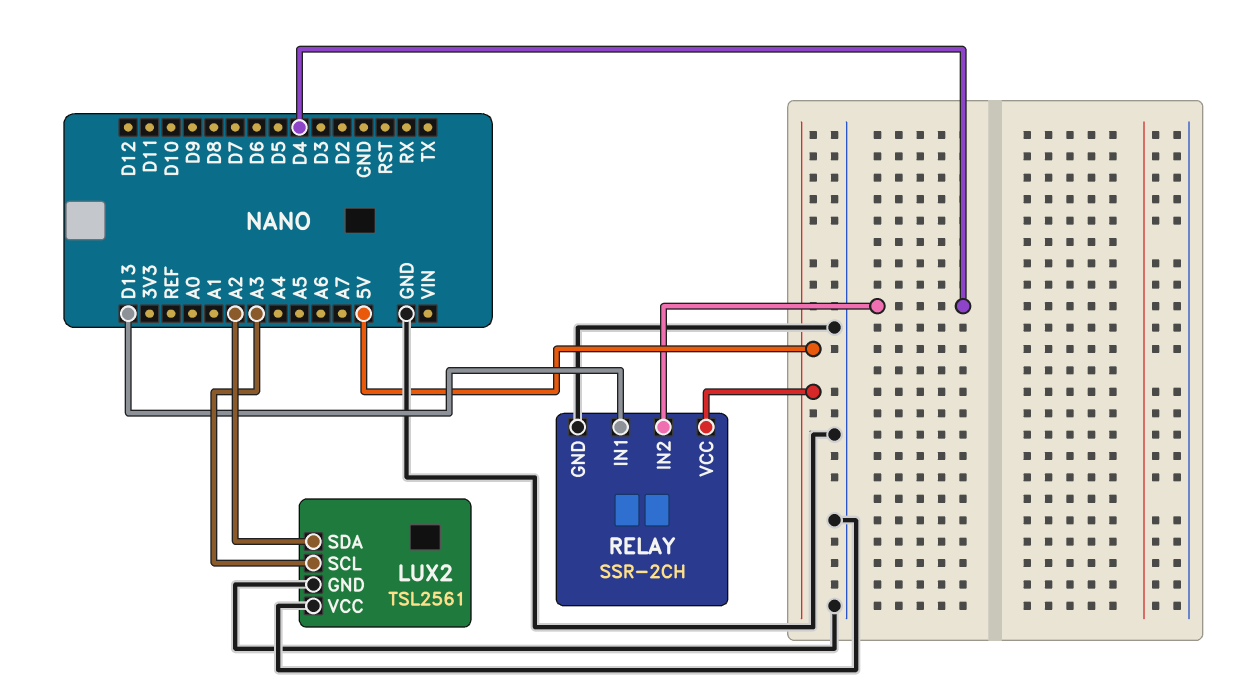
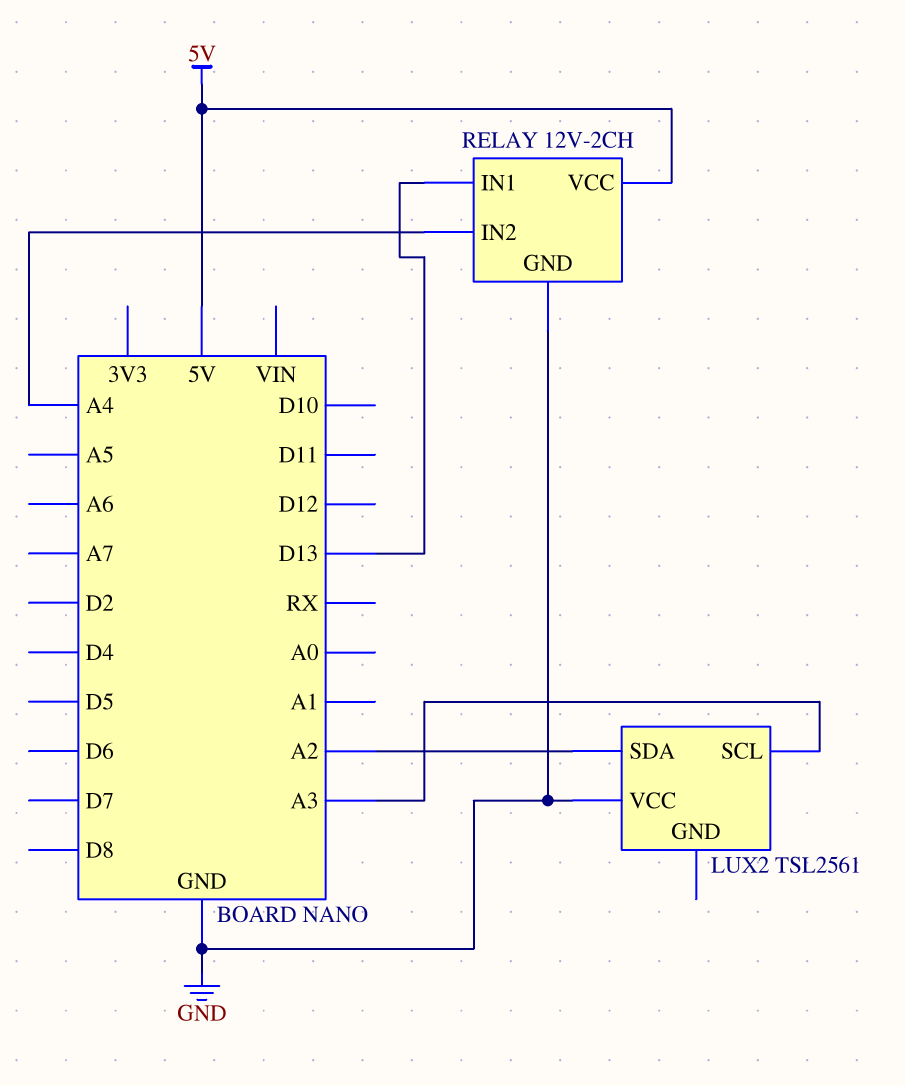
LUX2 pin GND: GND -> none
RELAY: SSR-2CH -> 12V-2CH
RELAY pin IN2: D4 -> A4

